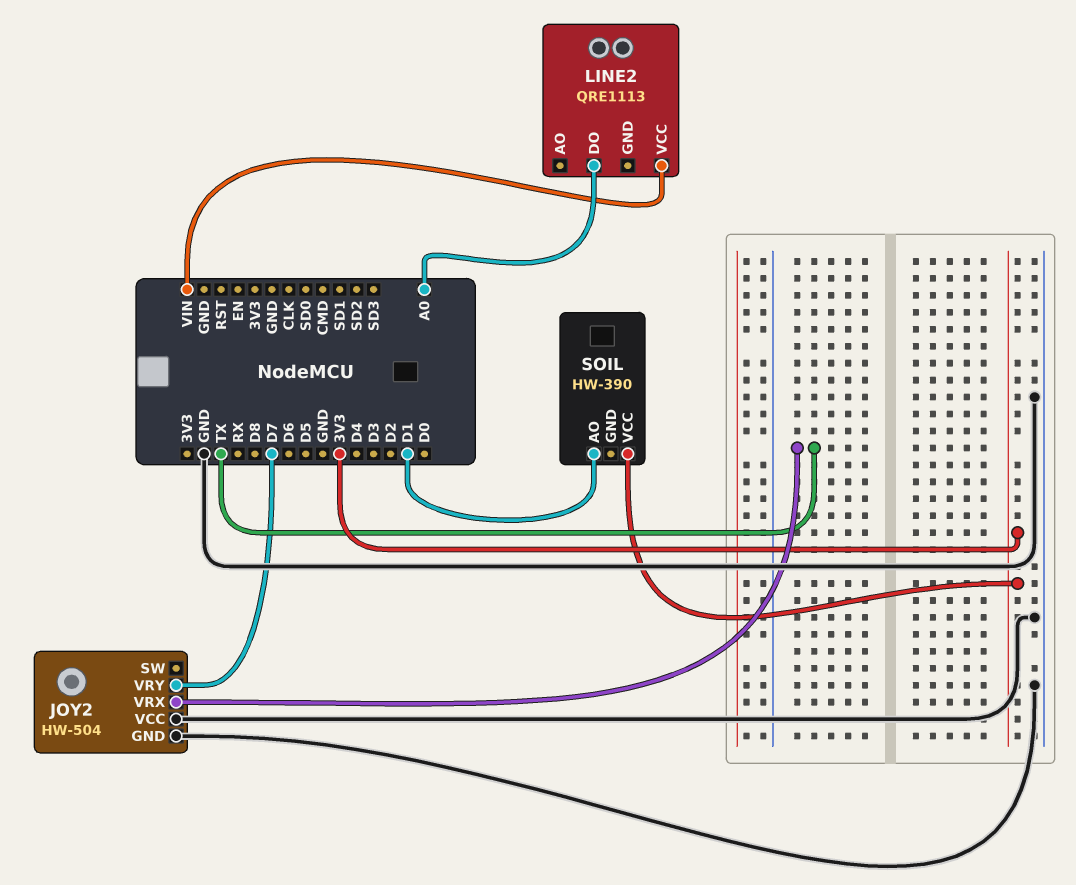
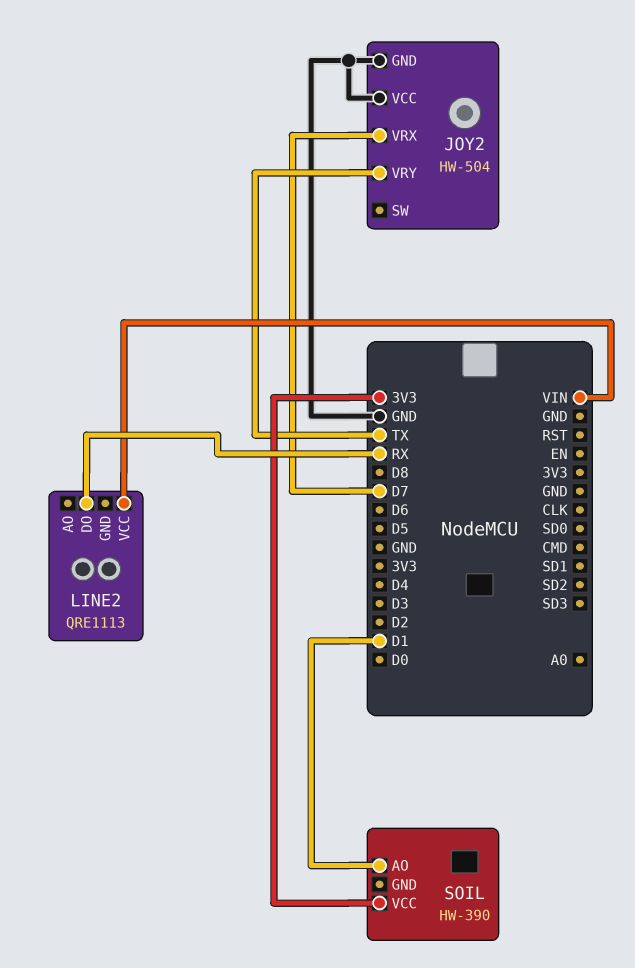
JOY2 pin VRX: TX -> D7
JOY2 pin VRY: D7 -> TX
LINE2 pin DO: A0 -> RX

